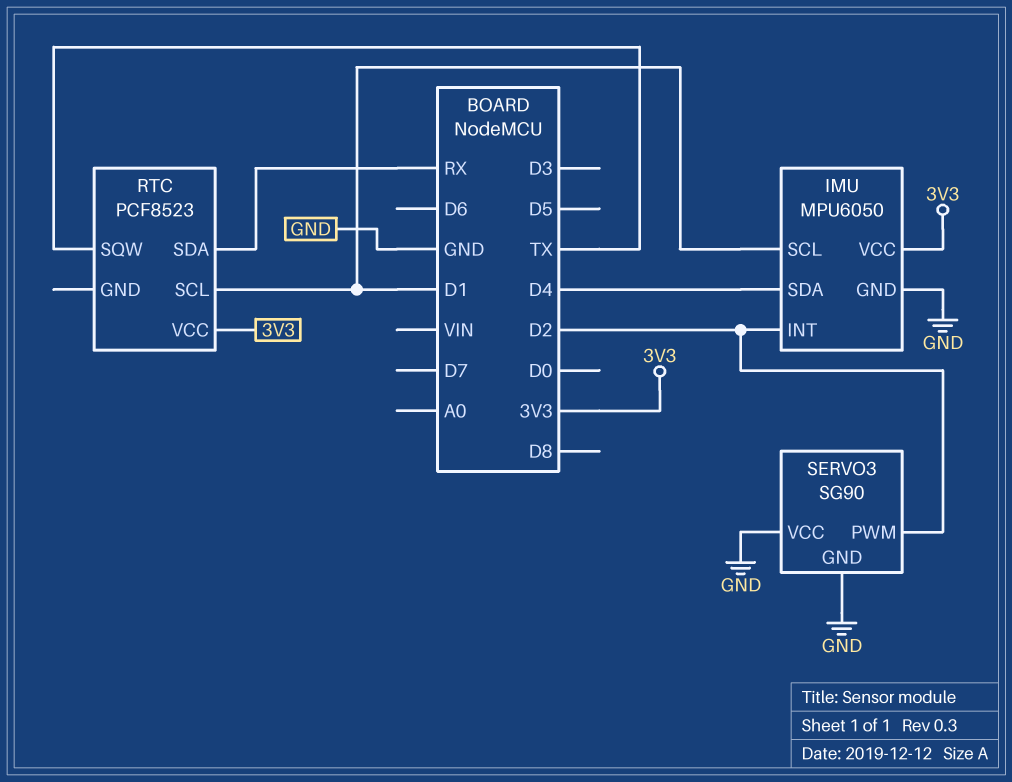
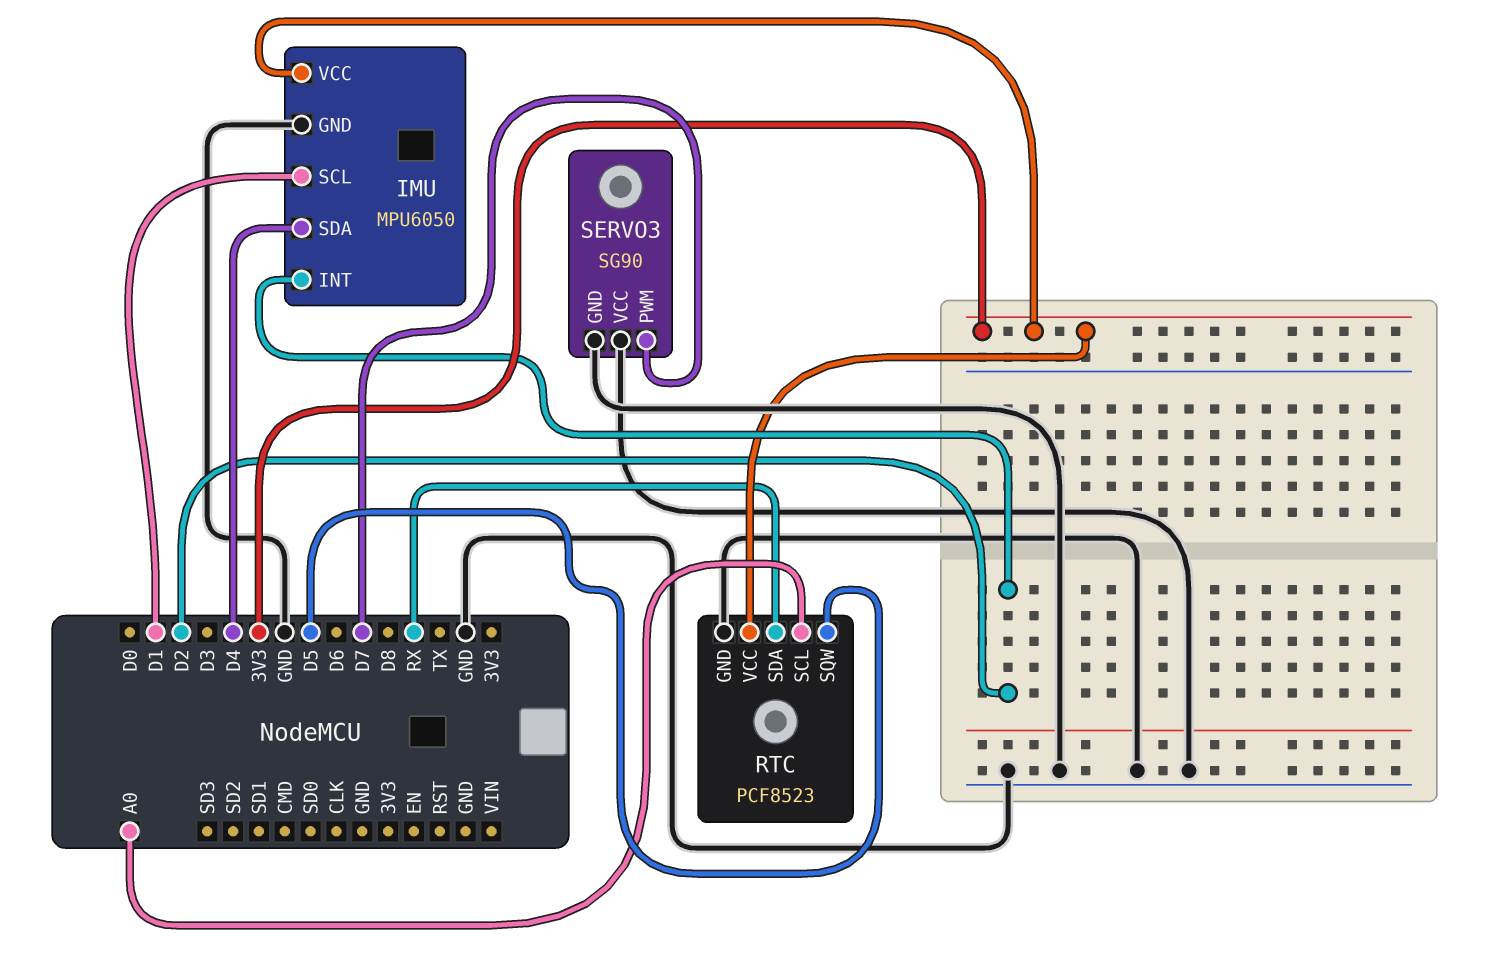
RTC pin GND: none -> GND
RTC pin SCL: D1 -> A0
RTC pin SQW: TX -> D5
SERVO3 pin PWM: D2 -> D7

